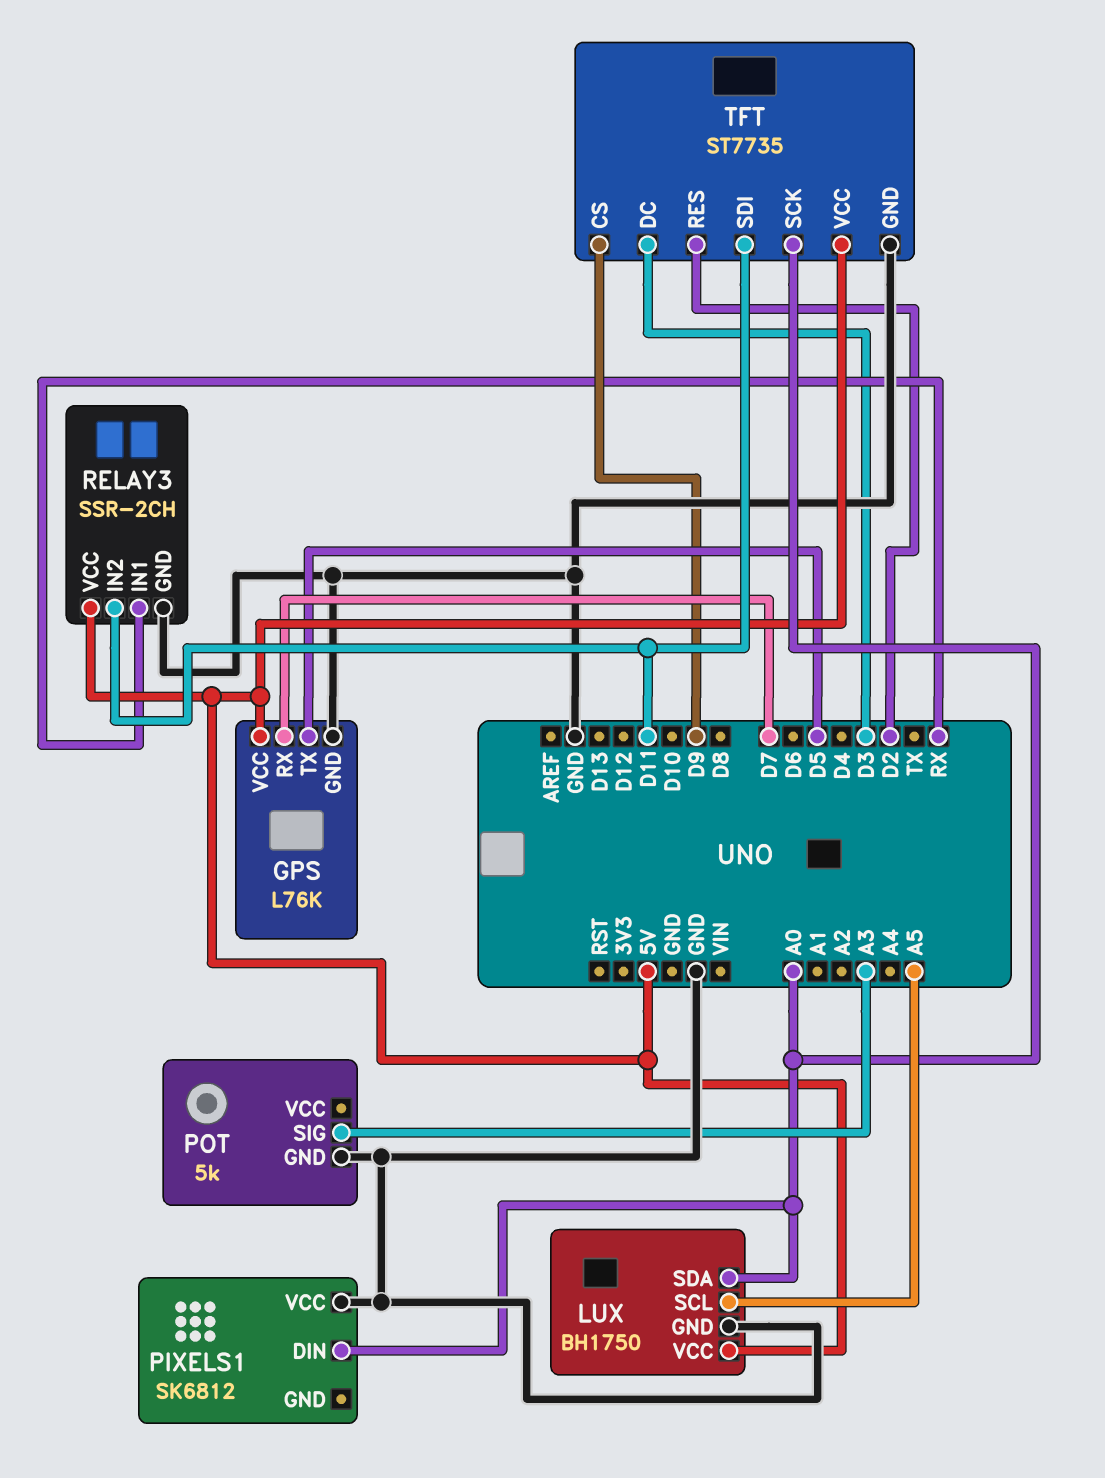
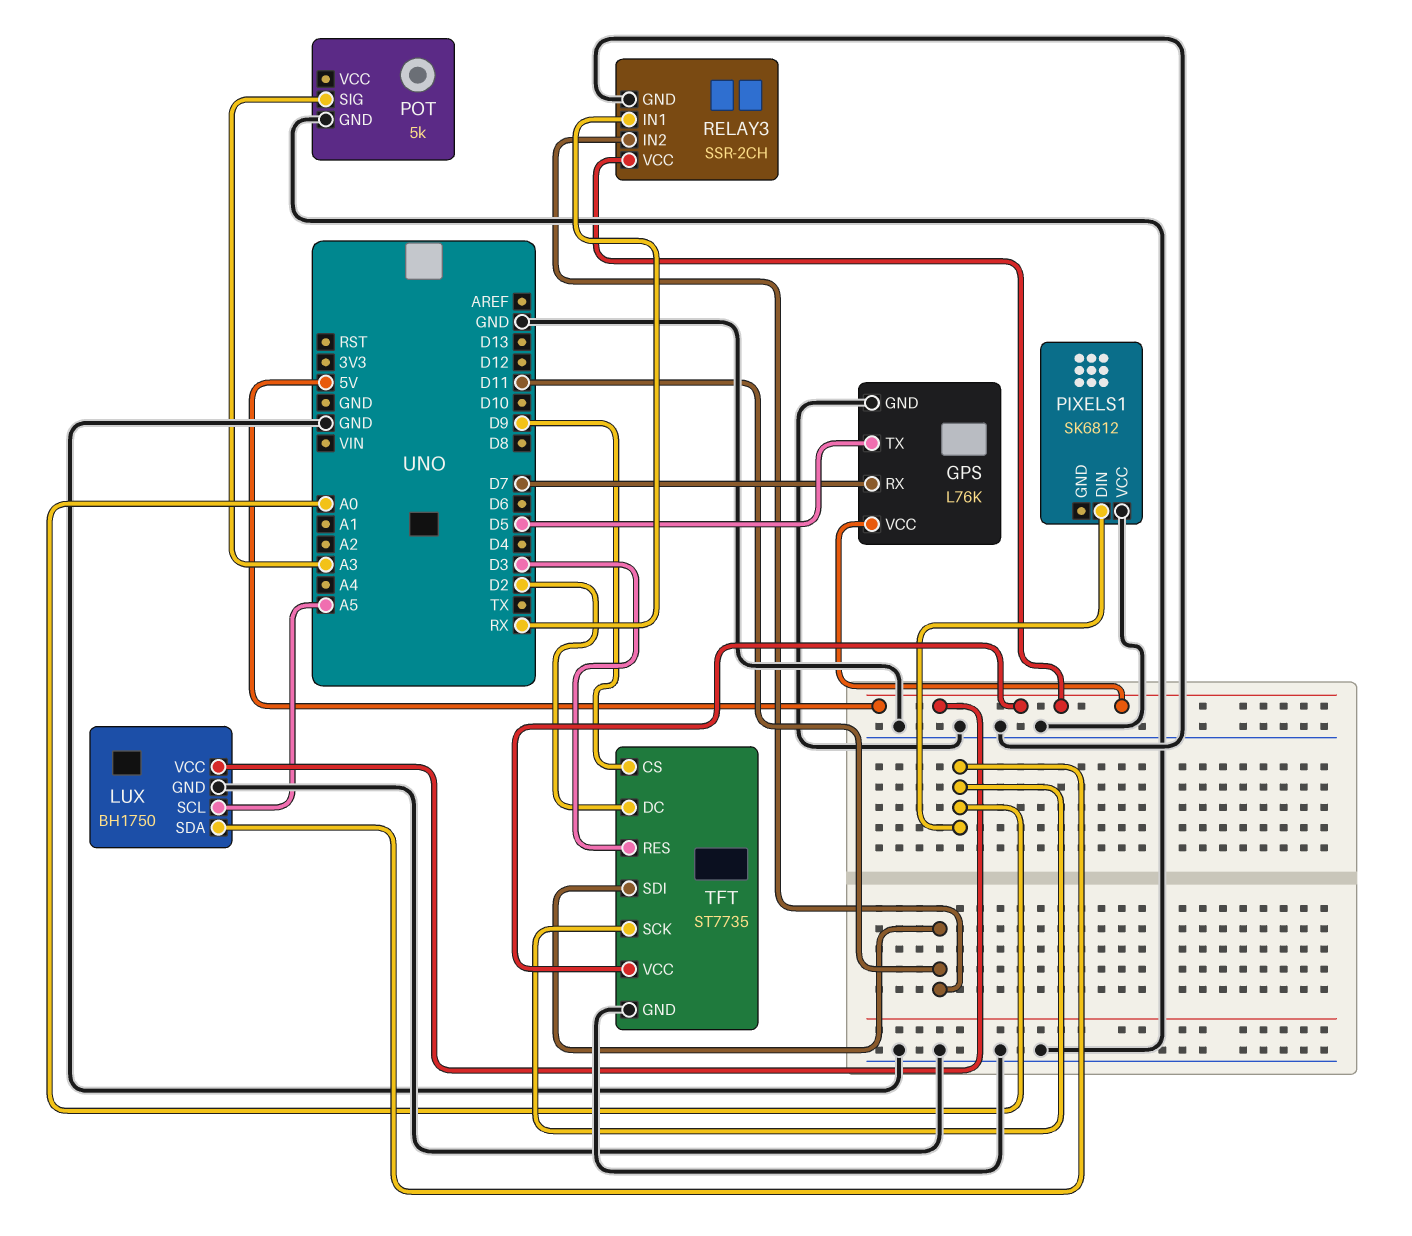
TFT pin DC: D3 -> D2
TFT pin RES: D2 -> D3

